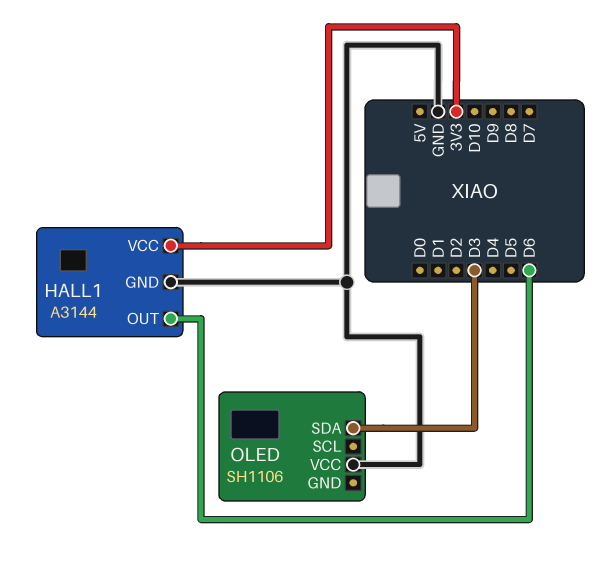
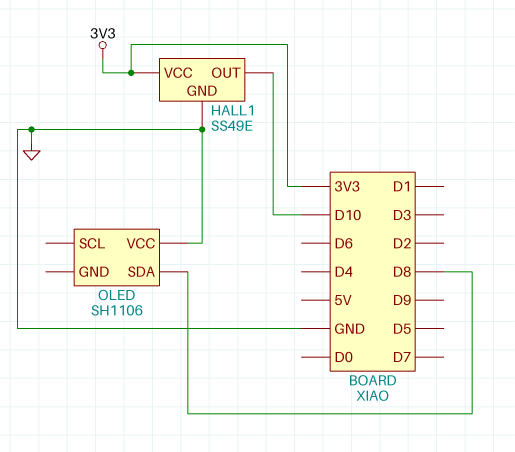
HALL1: A3144 -> SS49E
HALL1 pin OUT: D6 -> D10
OLED pin SDA: D3 -> D8

